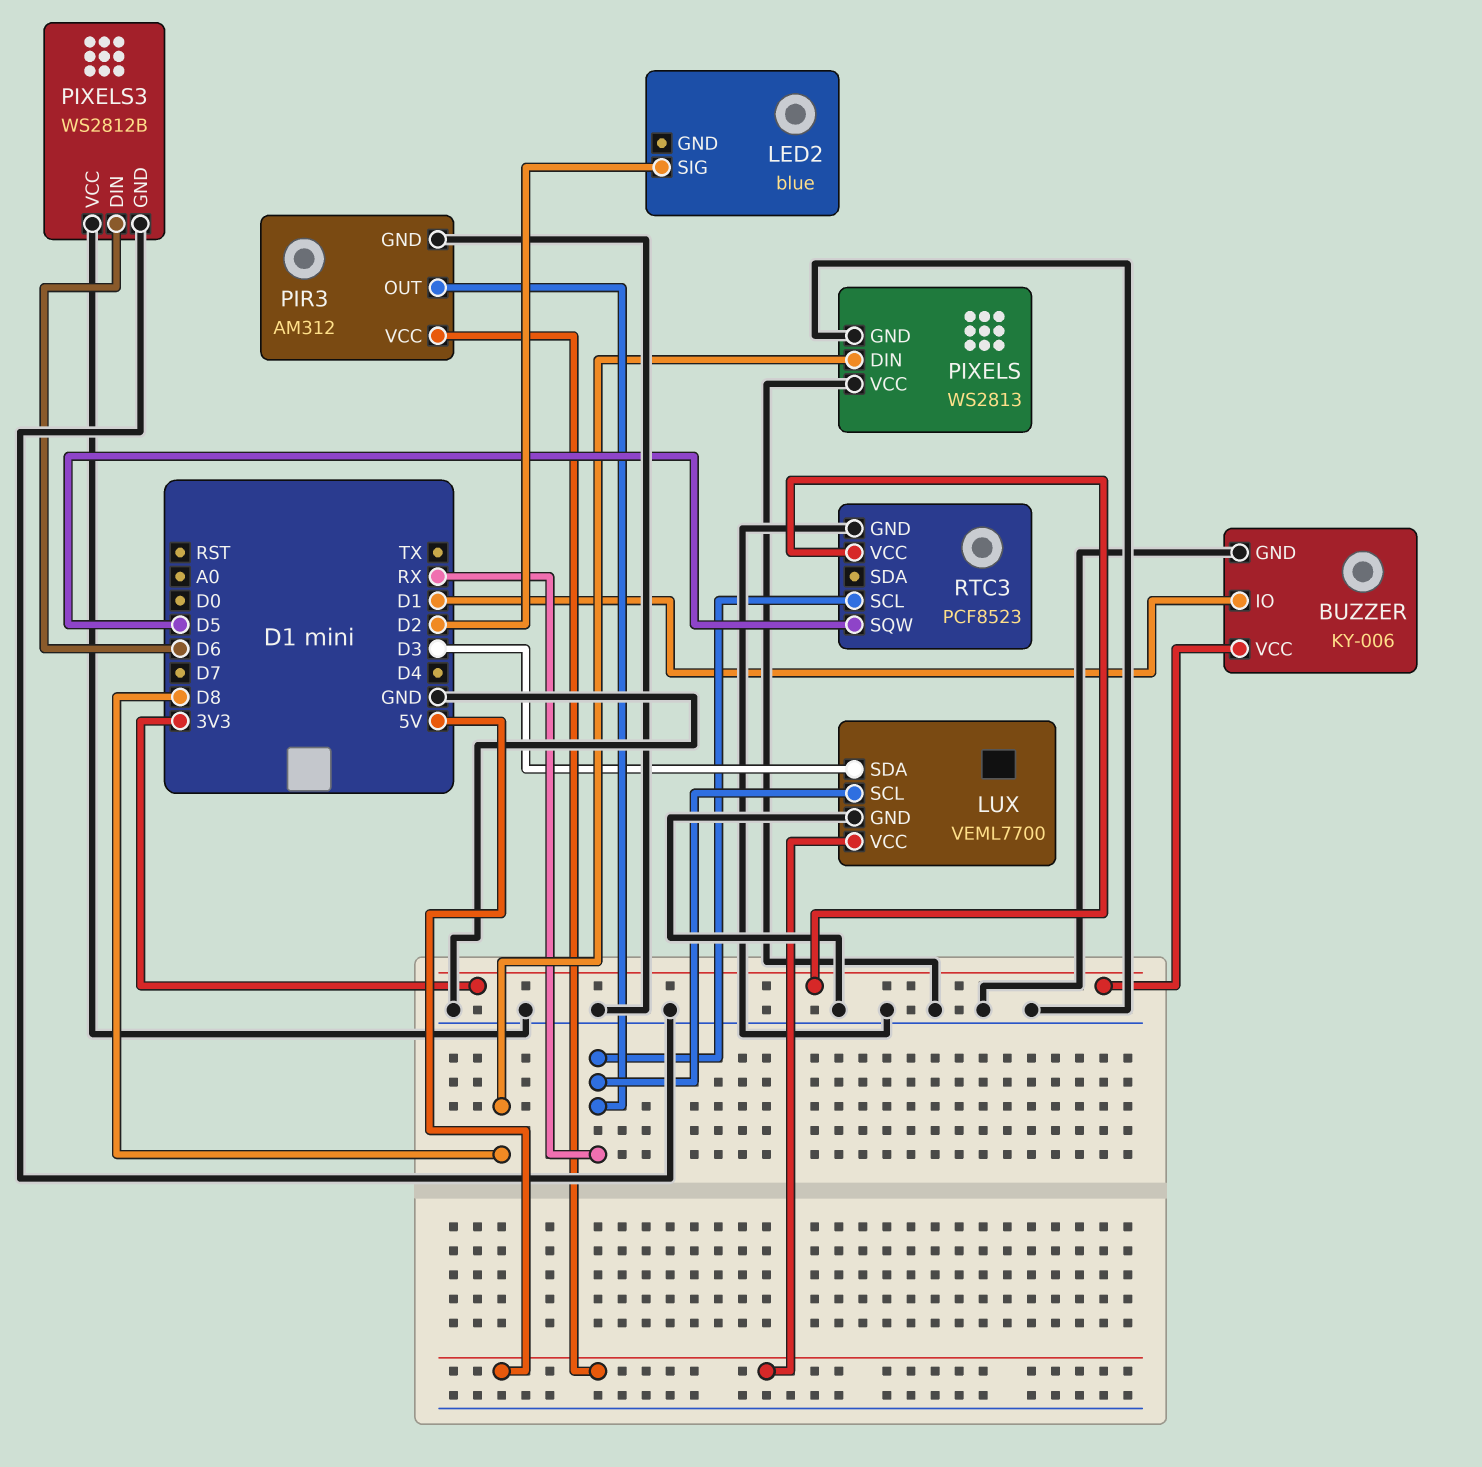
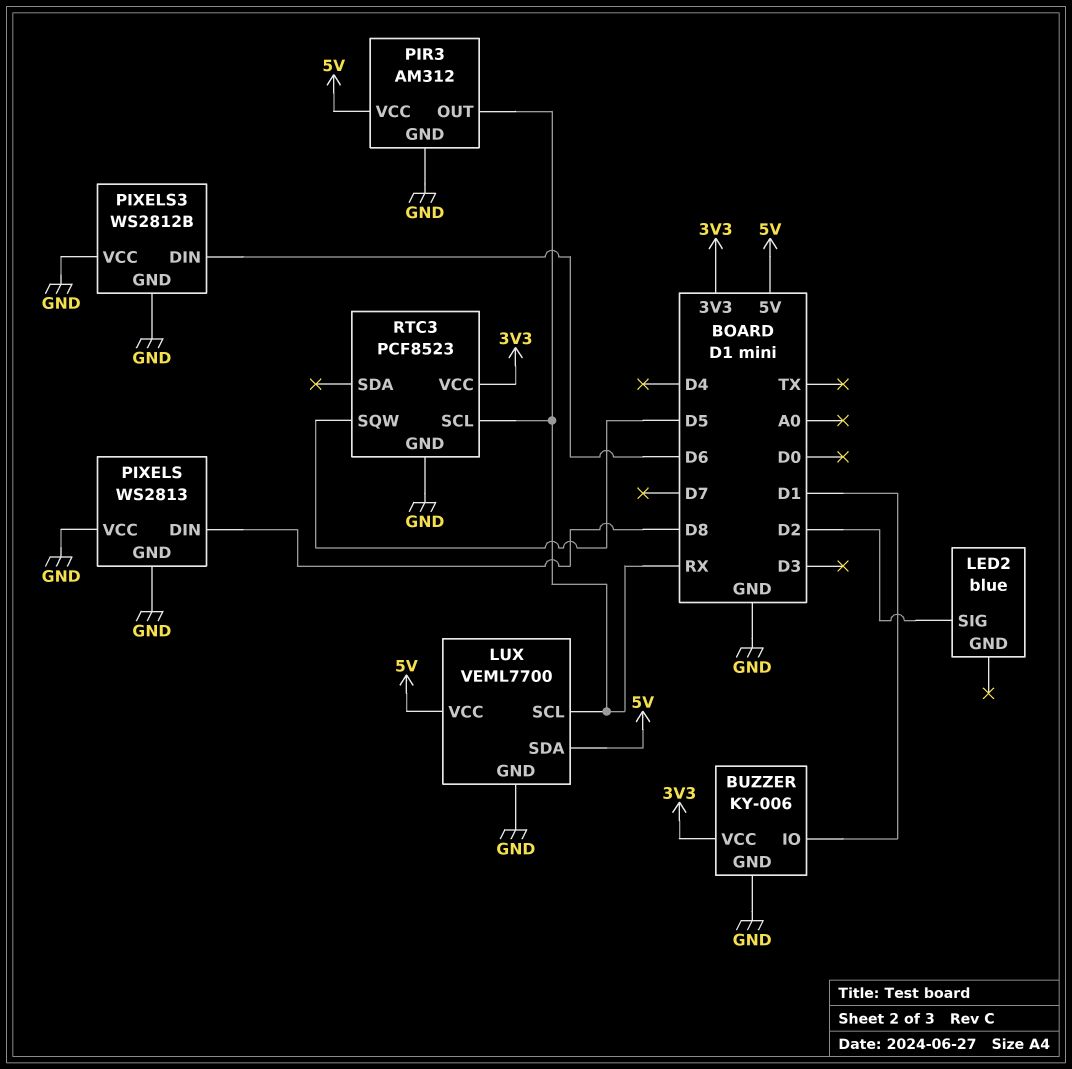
LUX pin SDA: D3 -> 5V

